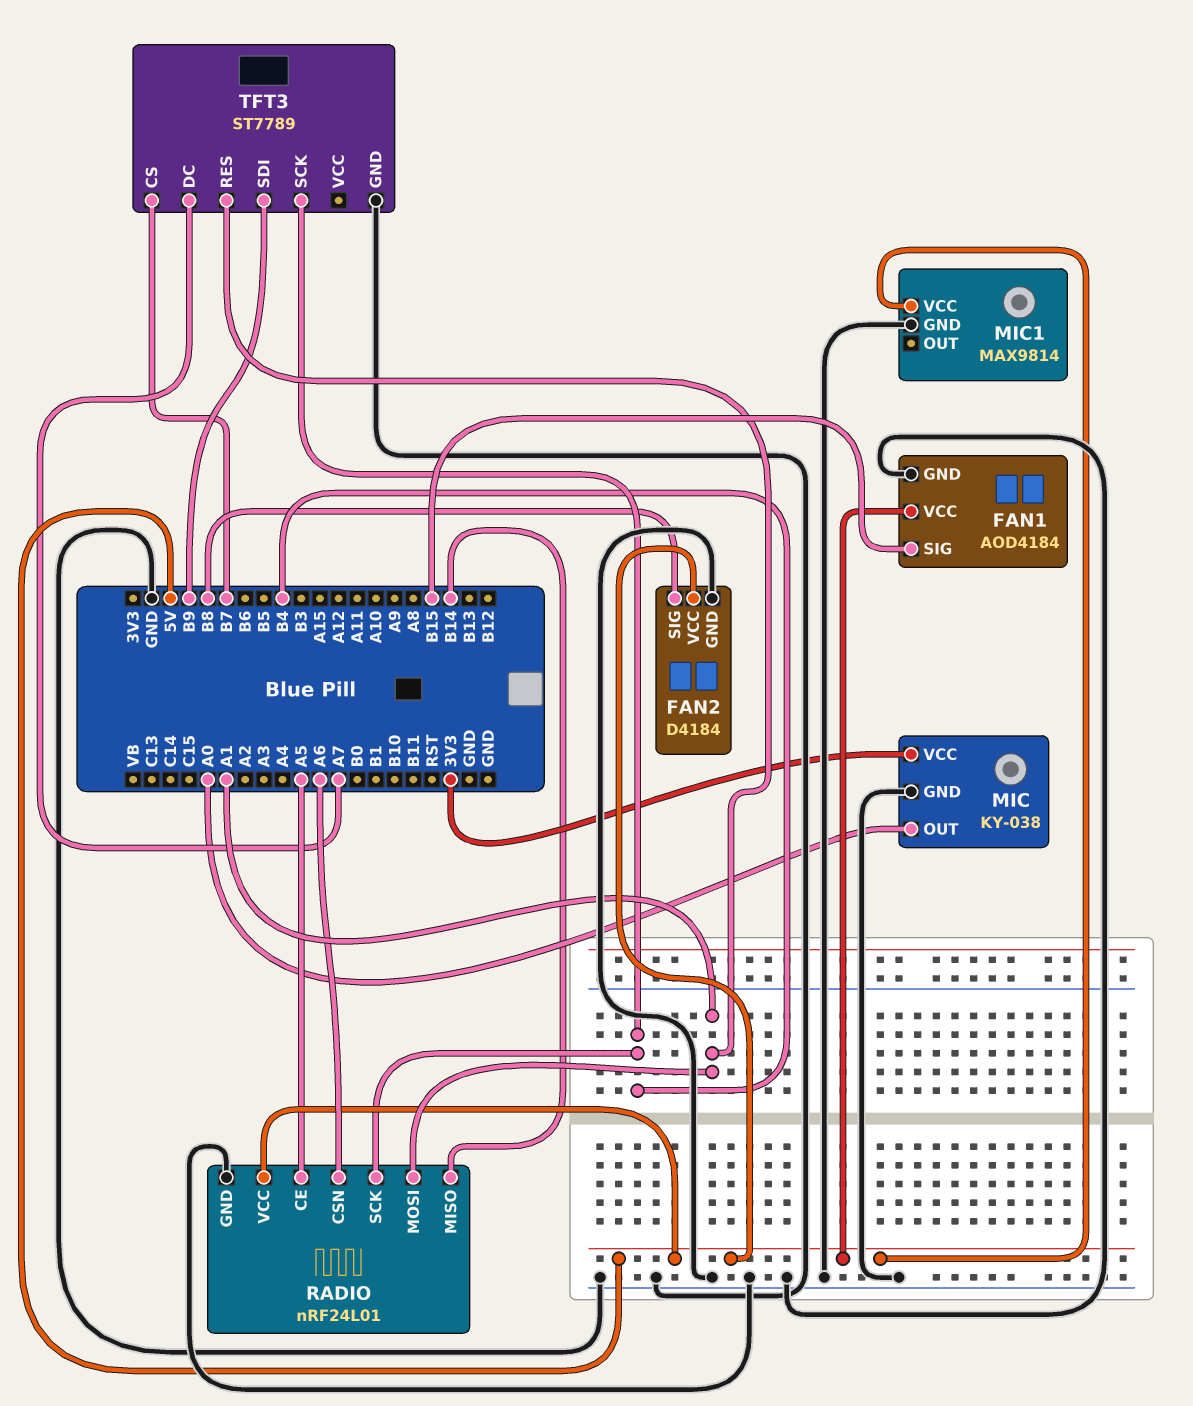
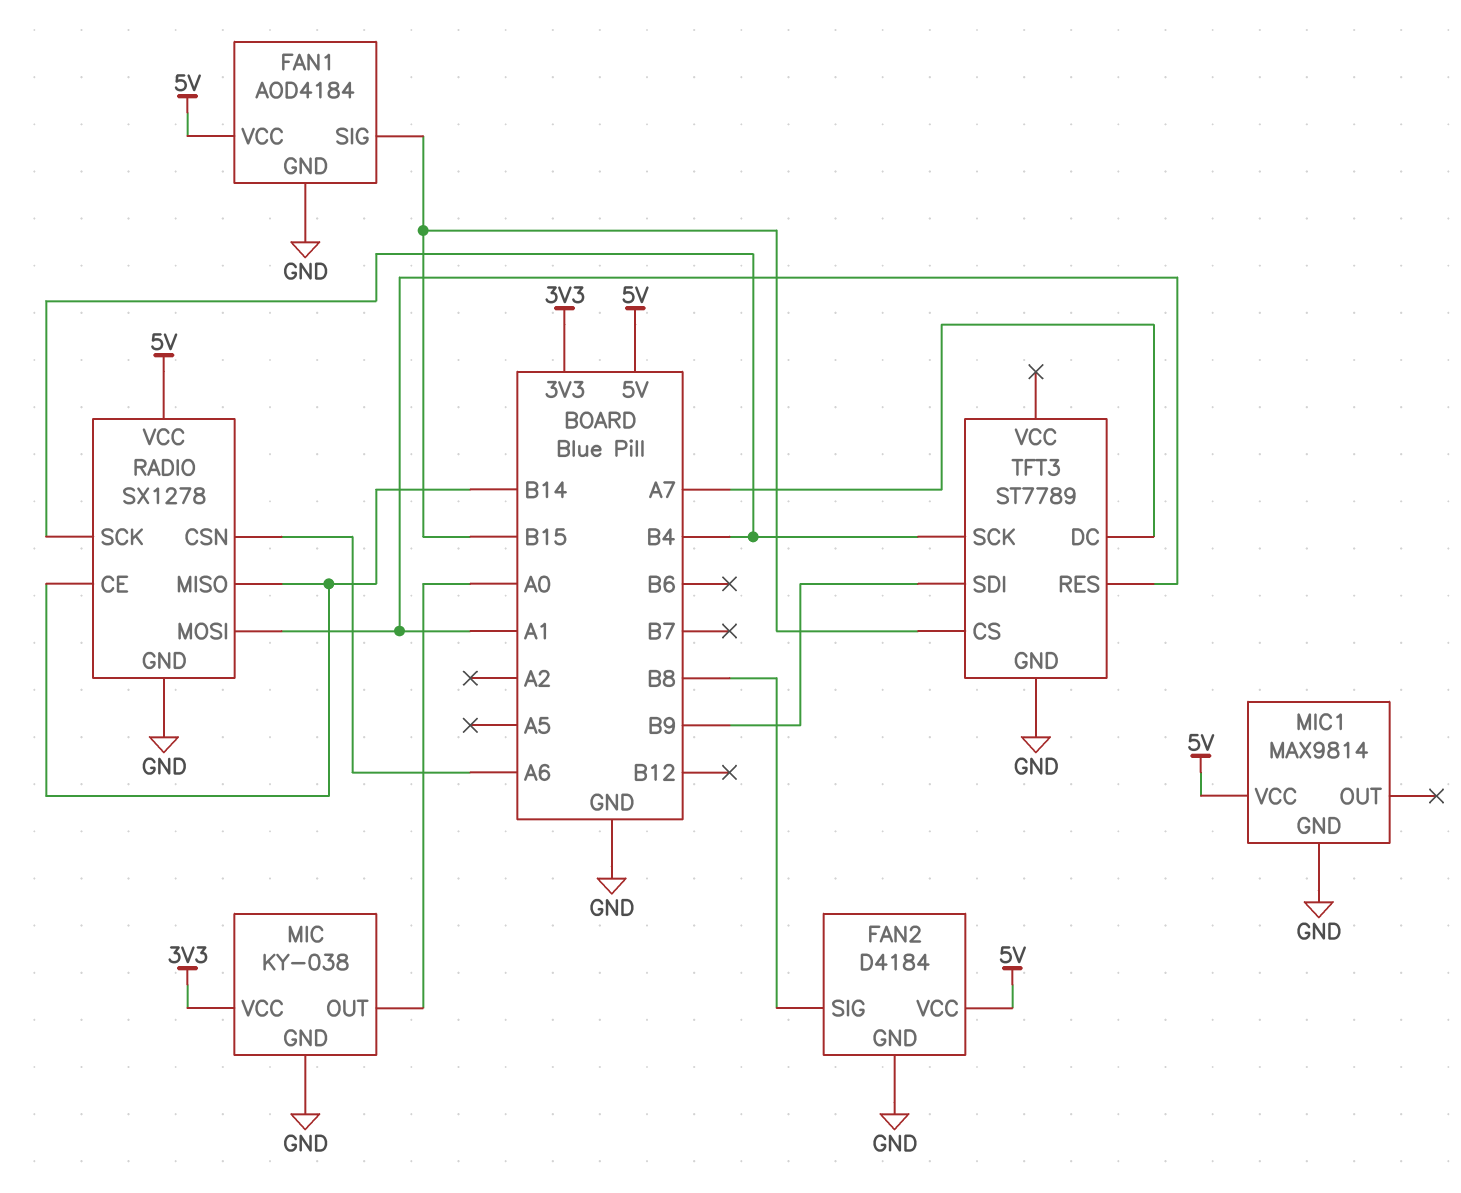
RADIO: nRF24L01 -> SX1278
RADIO pin CE: A5 -> B14
TFT3 pin CS: B7 -> B15

